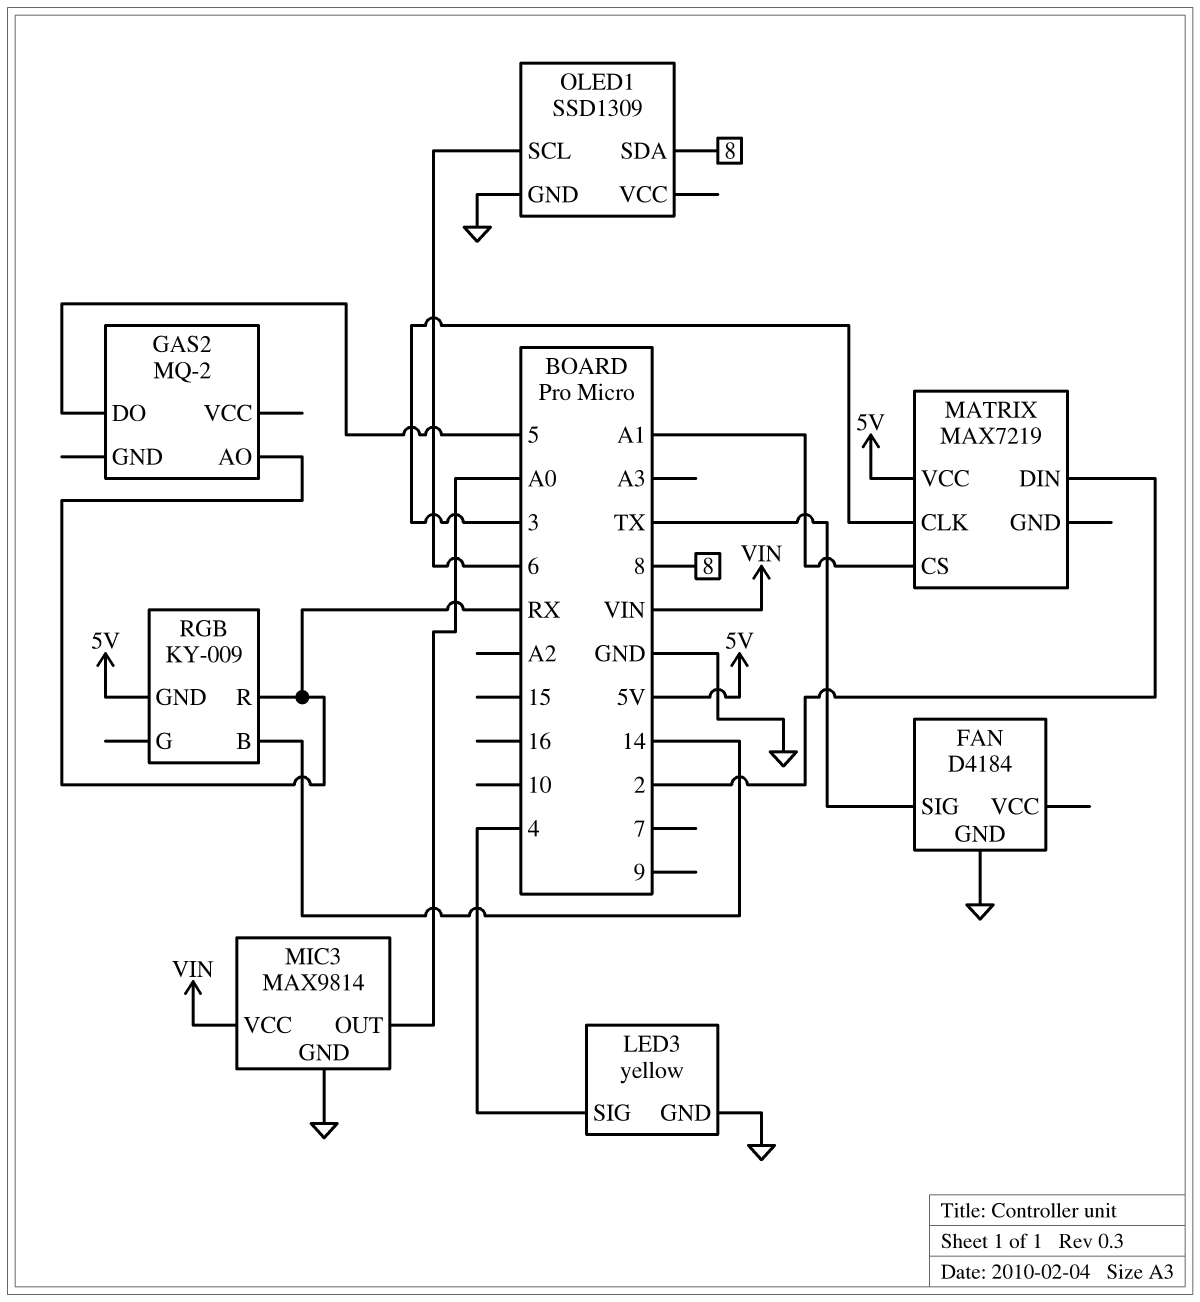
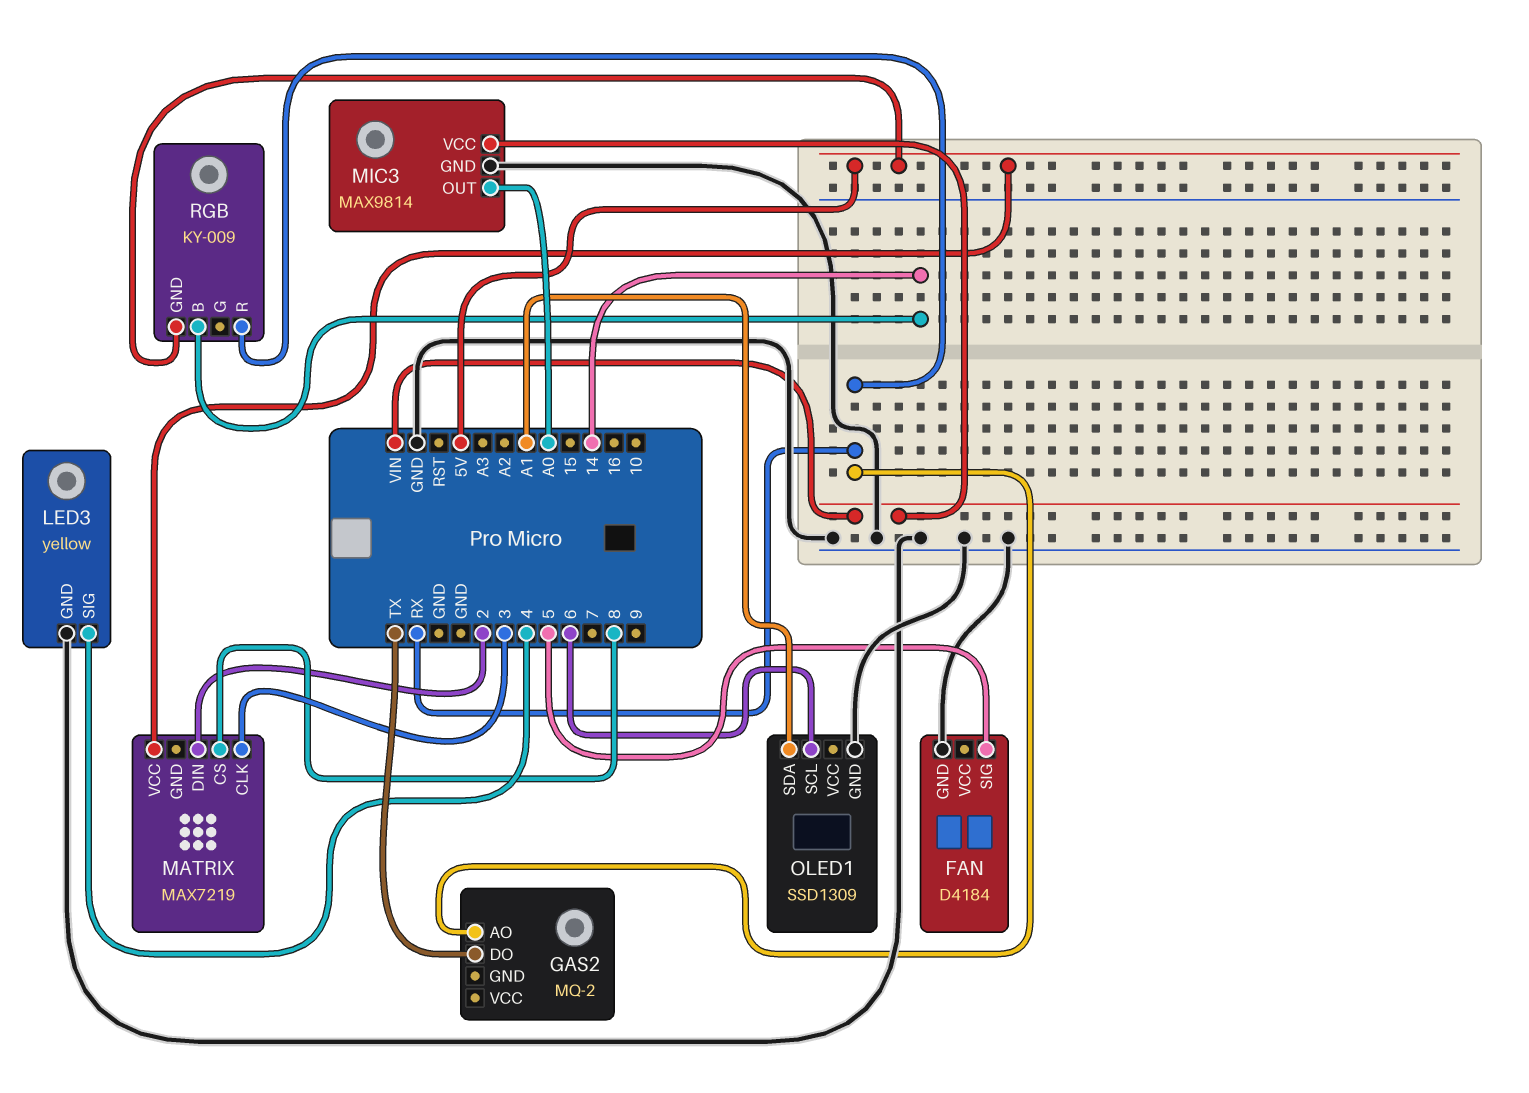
FAN pin SIG: TX -> 5
GAS2 pin DO: 5 -> TX
MATRIX pin CS: A1 -> 8
OLED1 pin SDA: 8 -> A1

